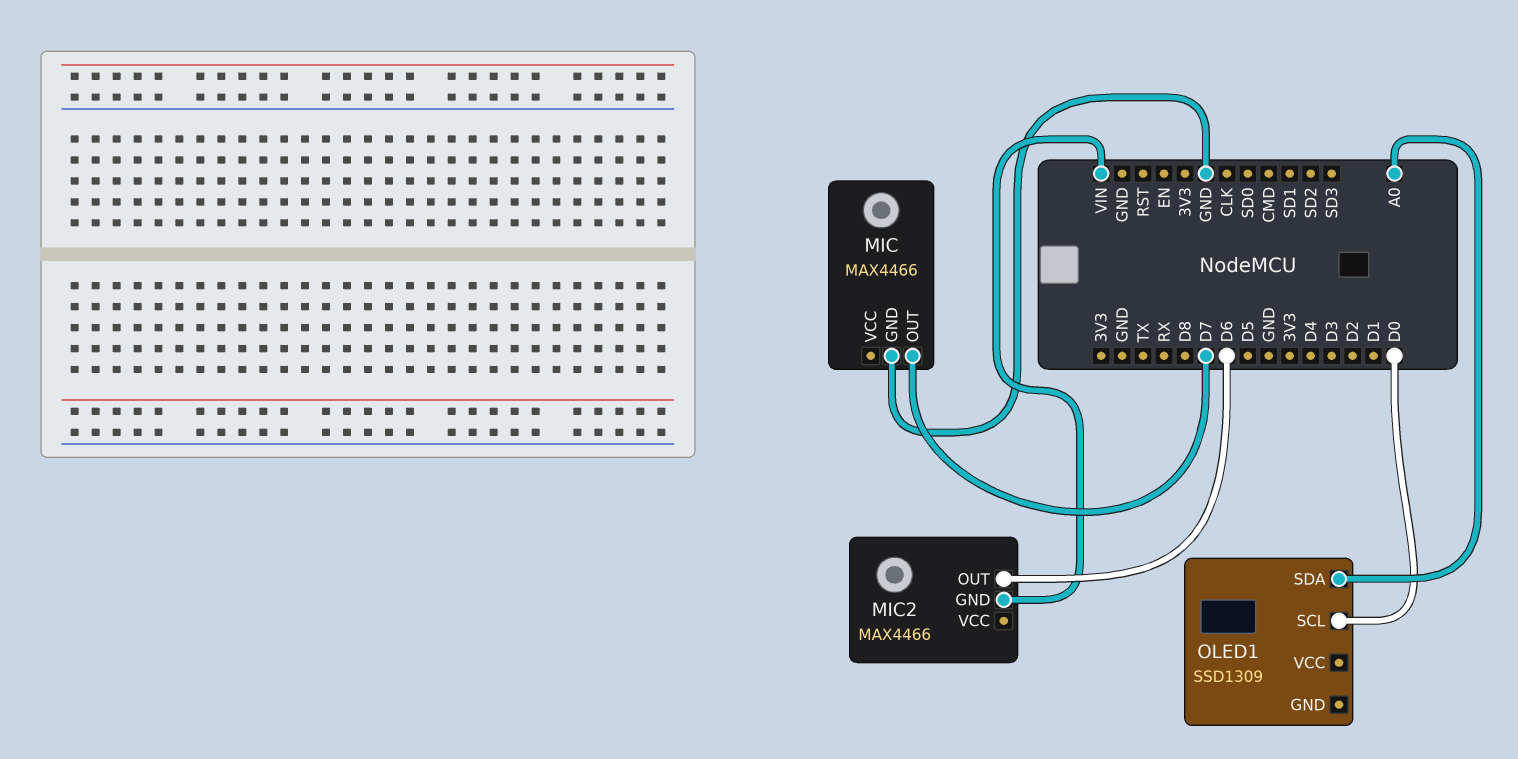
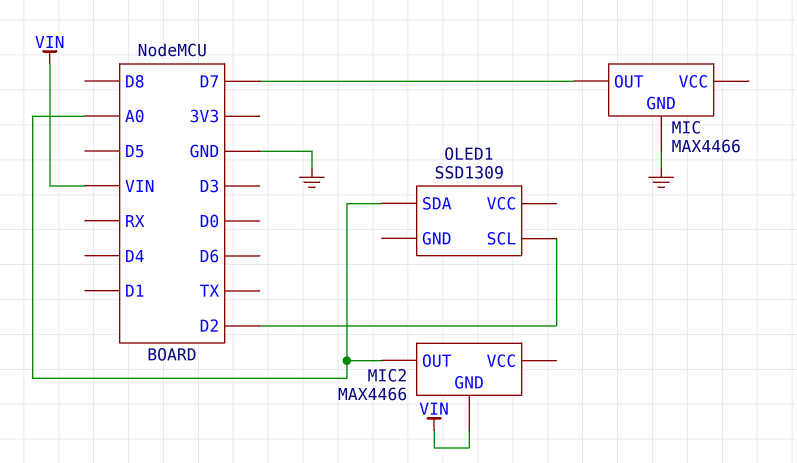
MIC2 pin OUT: D6 -> A0
OLED1 pin SCL: D0 -> D2

